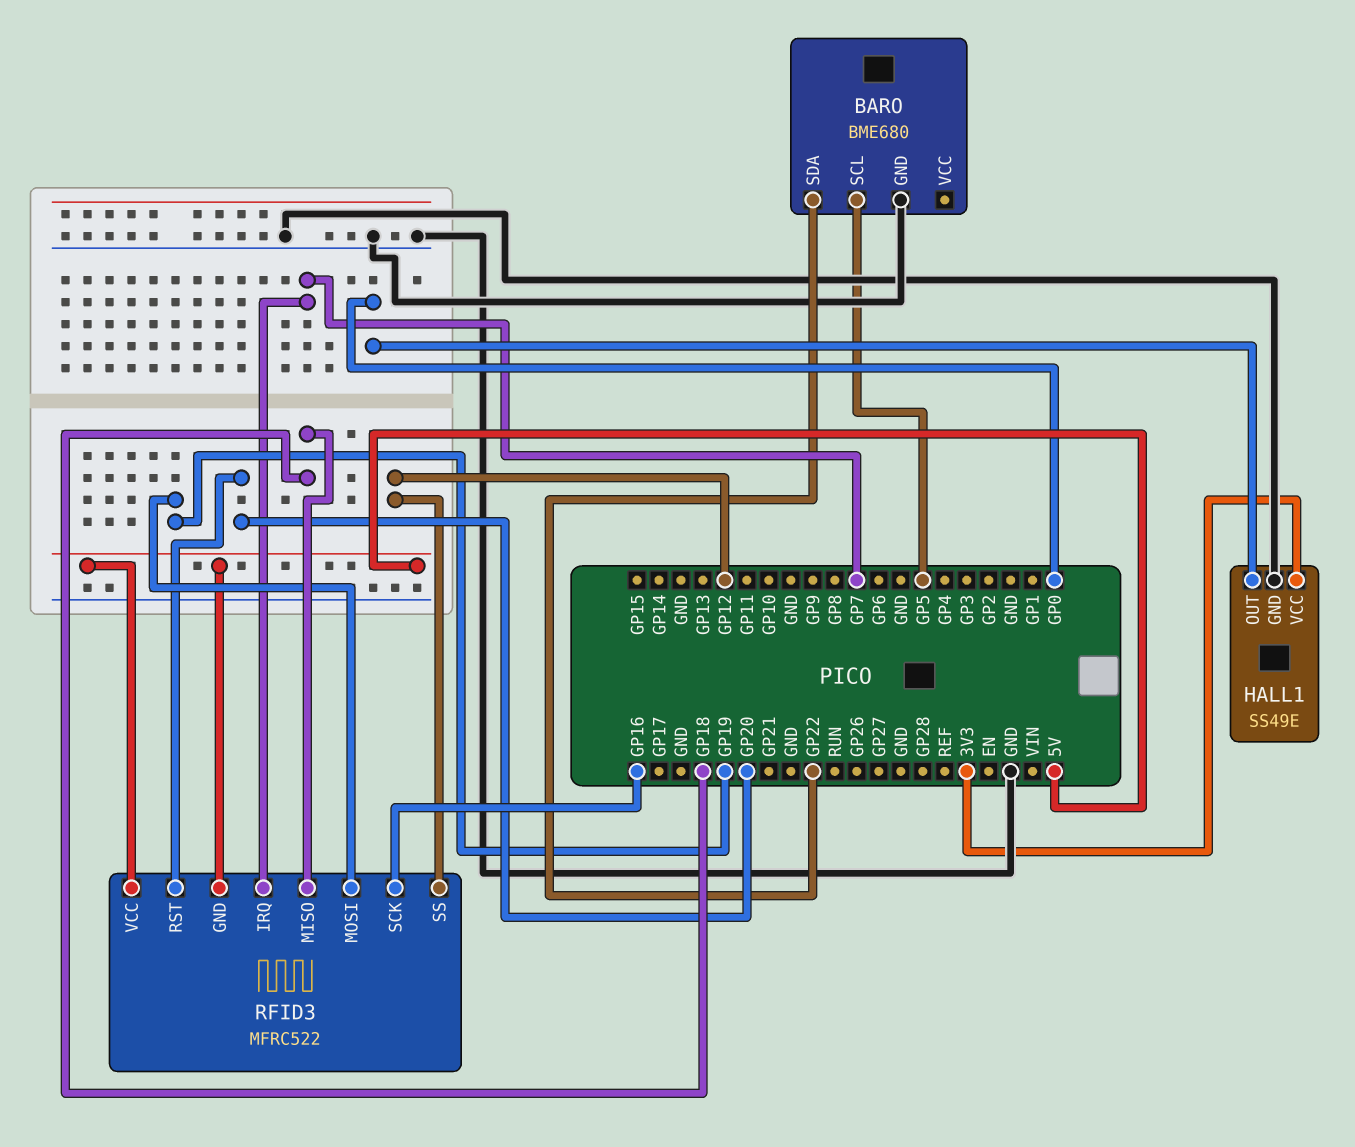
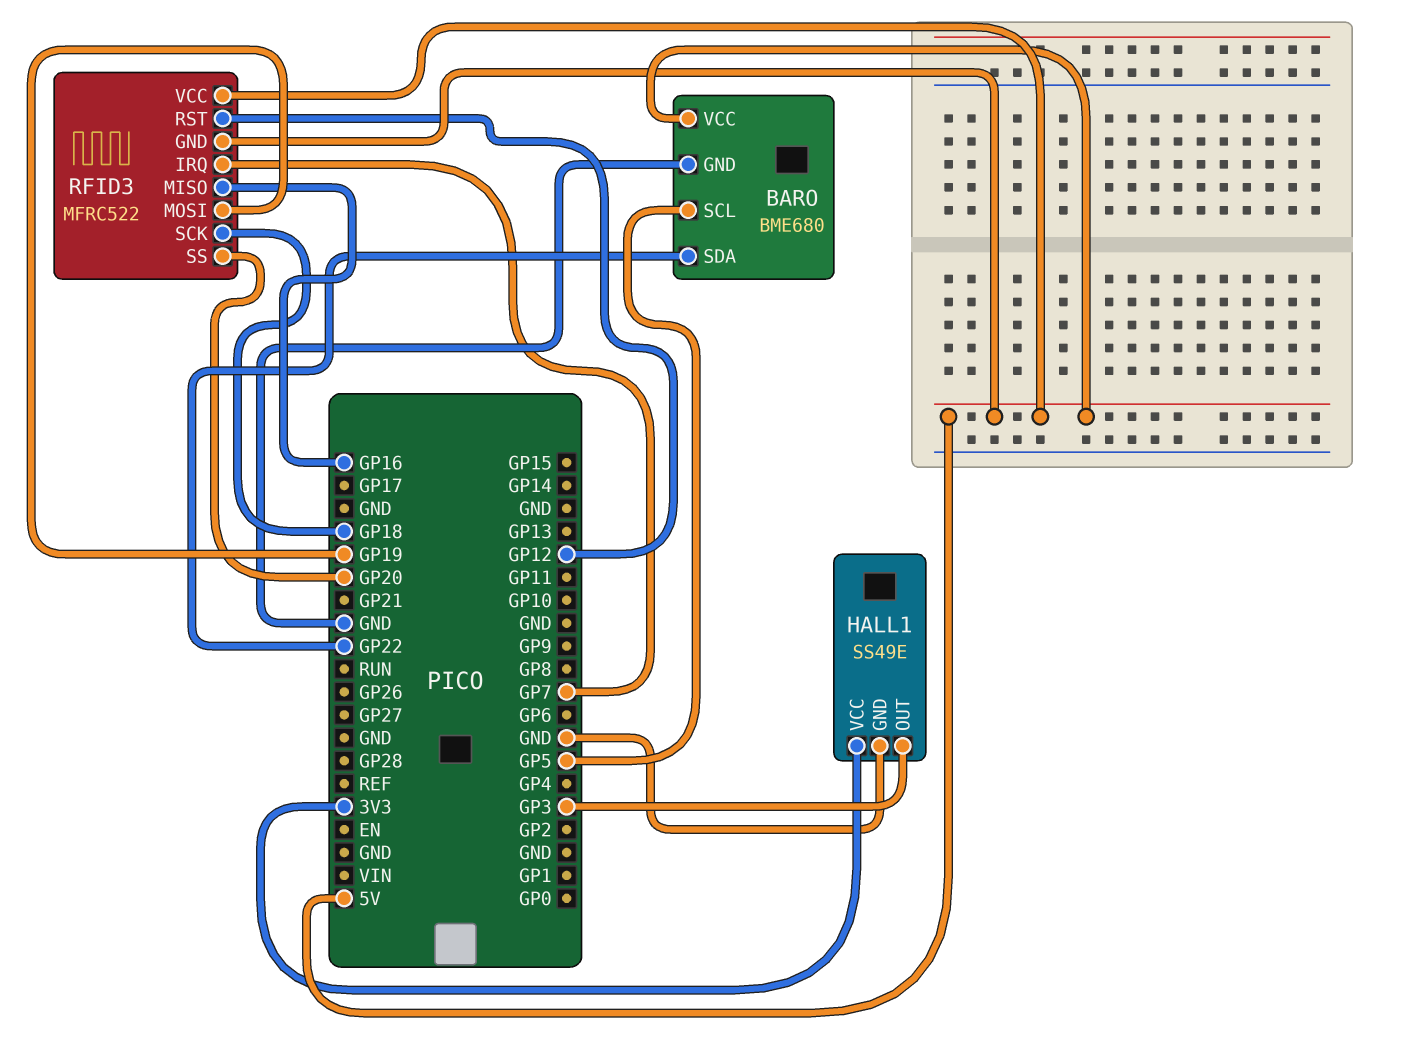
BARO pin VCC: none -> 5V
HALL1 pin OUT: GP0 -> GP3
RFID3 pin MISO: GP18 -> GP16
RFID3 pin RST: GP20 -> GP12
RFID3 pin SCK: GP16 -> GP18
RFID3 pin SS: GP12 -> GP20

